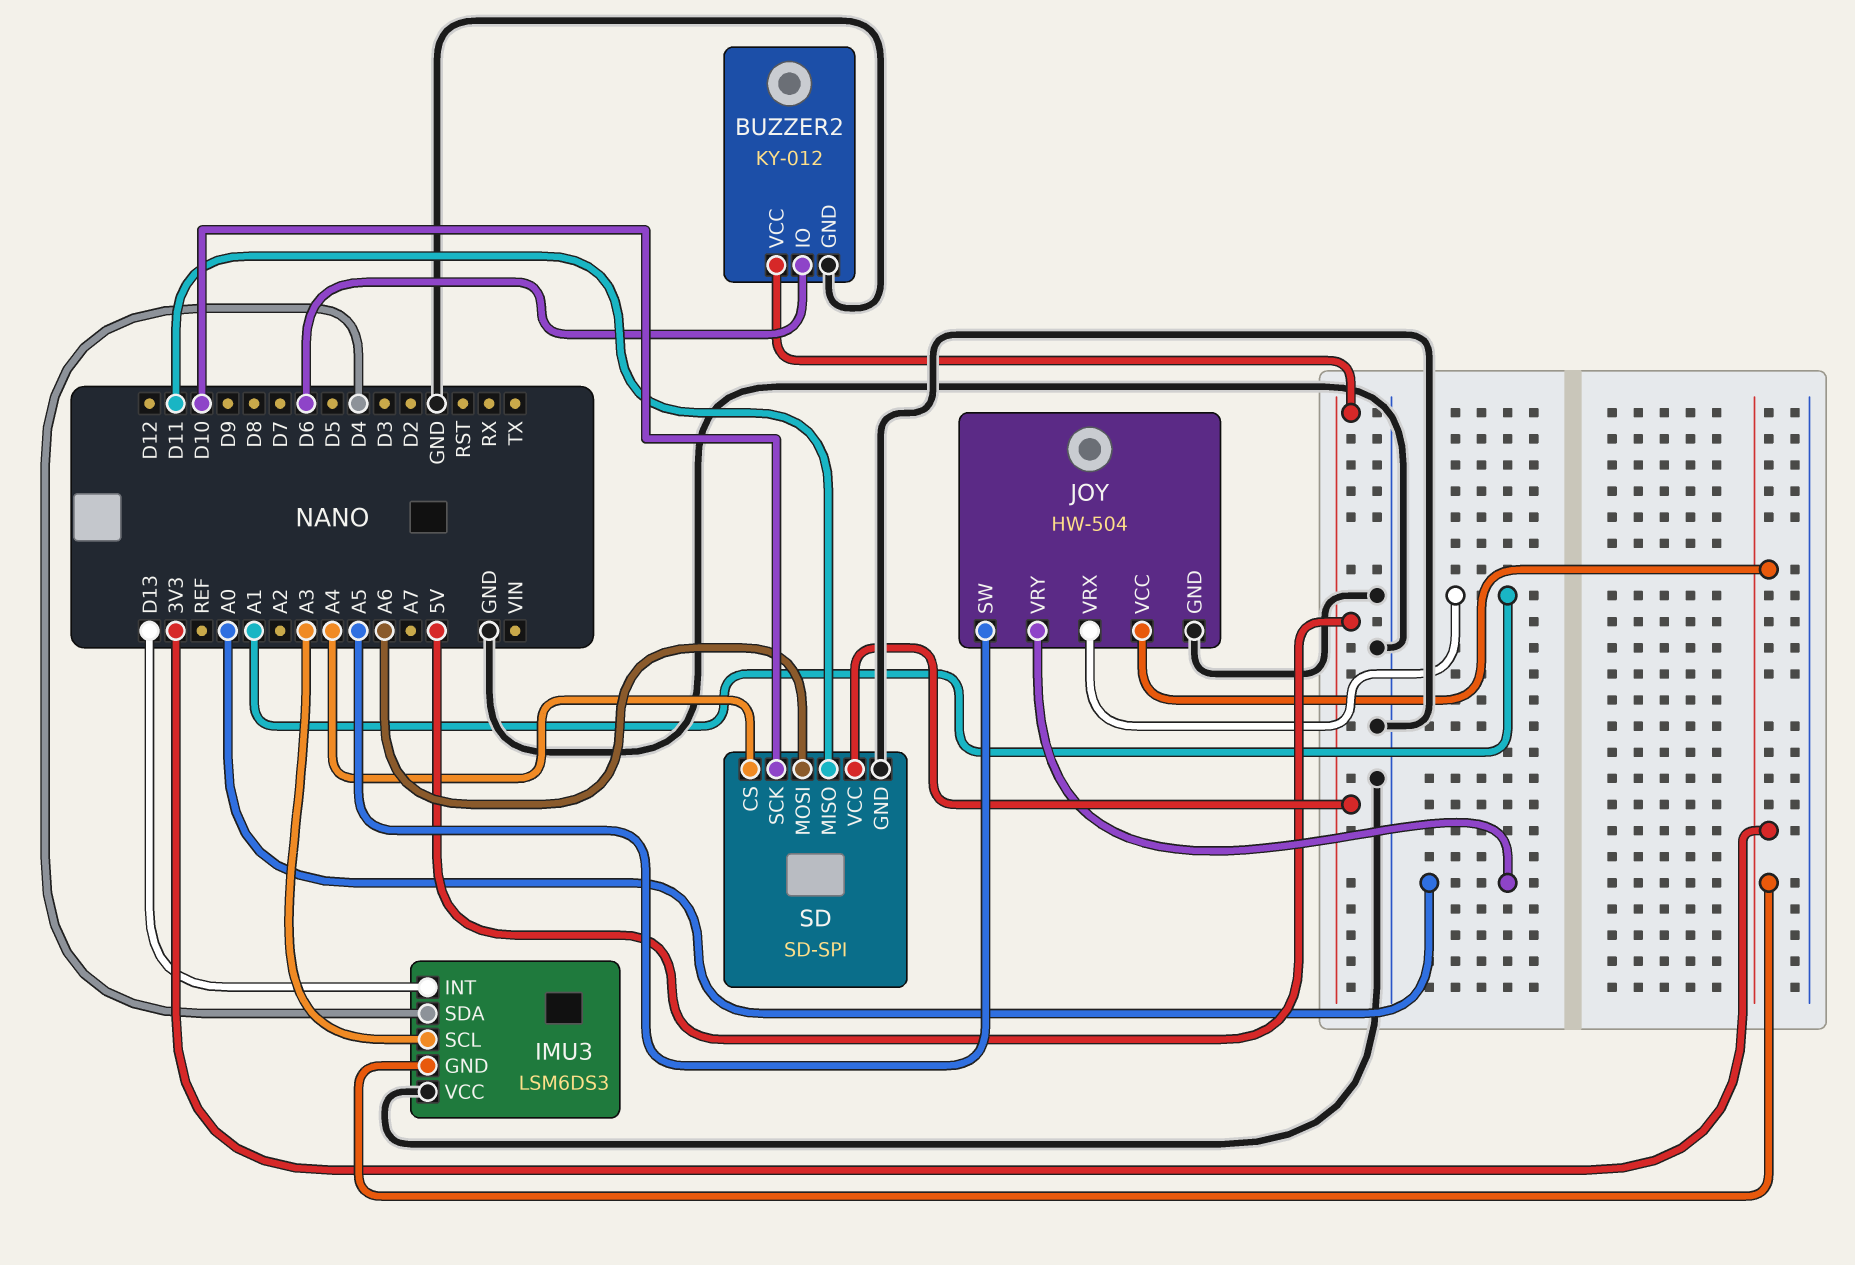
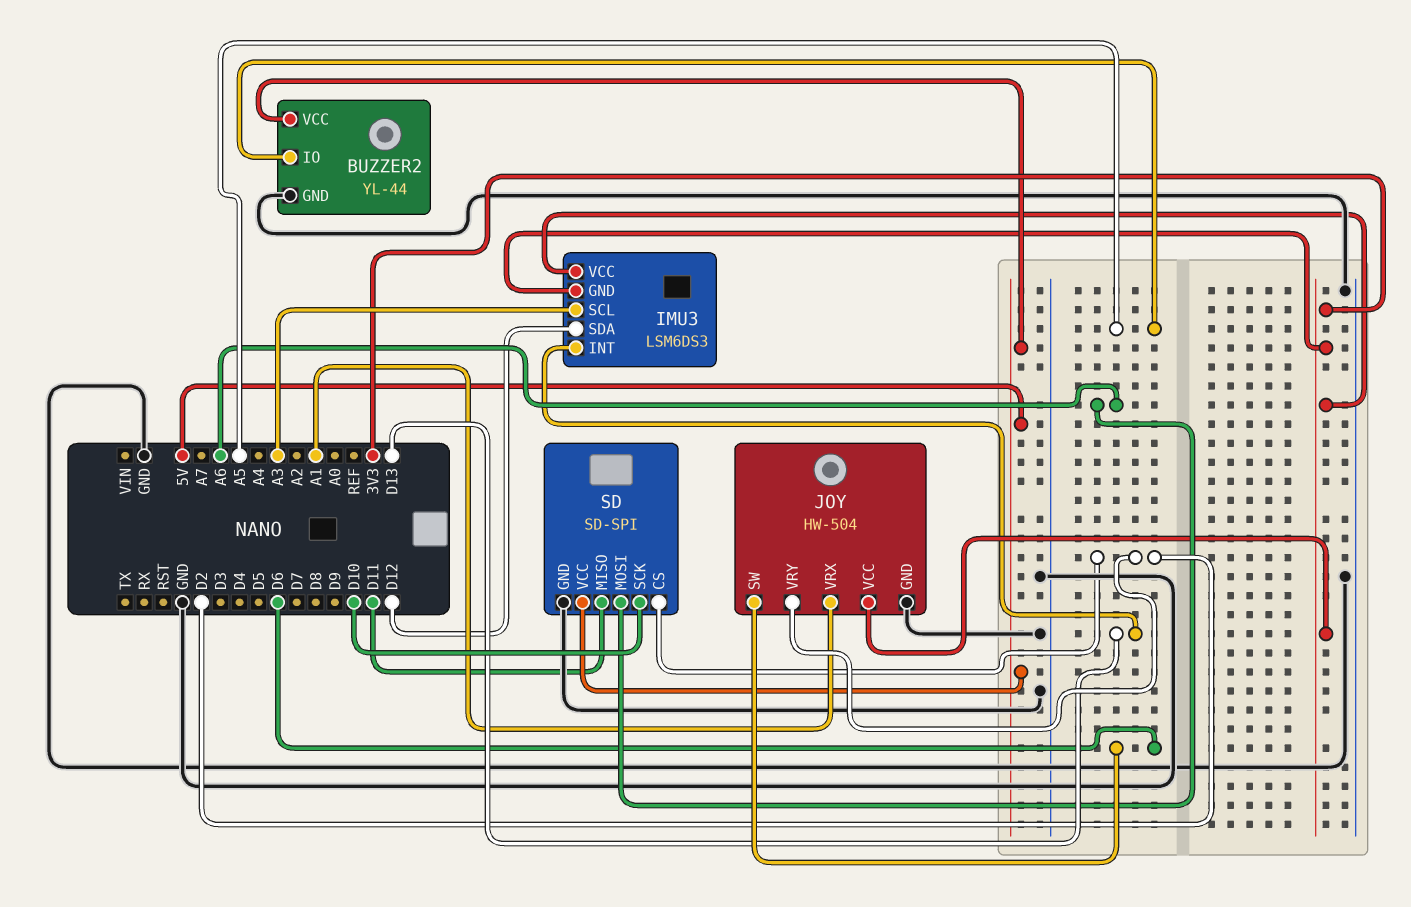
BUZZER2: KY-012 -> YL-44
BUZZER2 pin IO: D6 -> A5
IMU3 pin SDA: D4 -> D12
IMU3 pin VCC: GND -> 3V3
JOY pin SW: A5 -> D6
JOY pin VRY: A0 -> D2
SD pin CS: A4 -> D2

